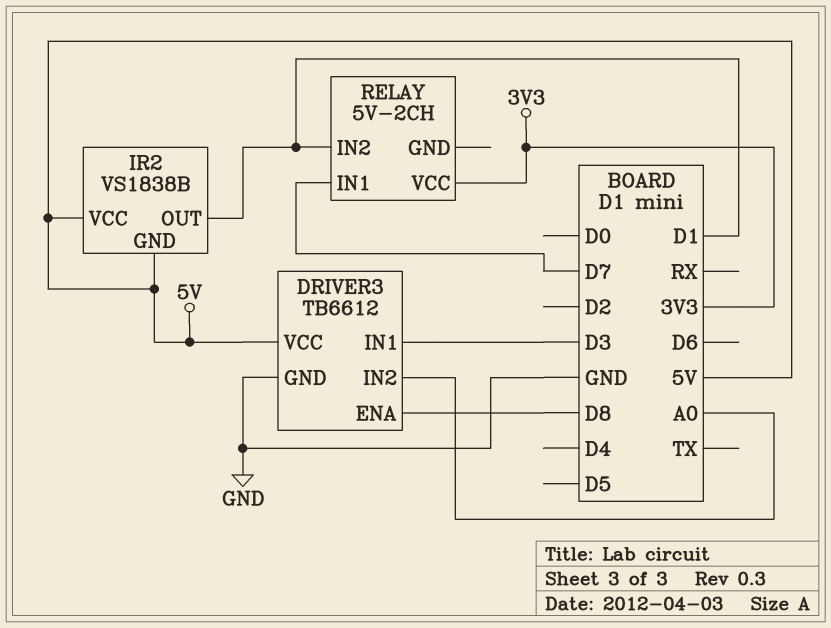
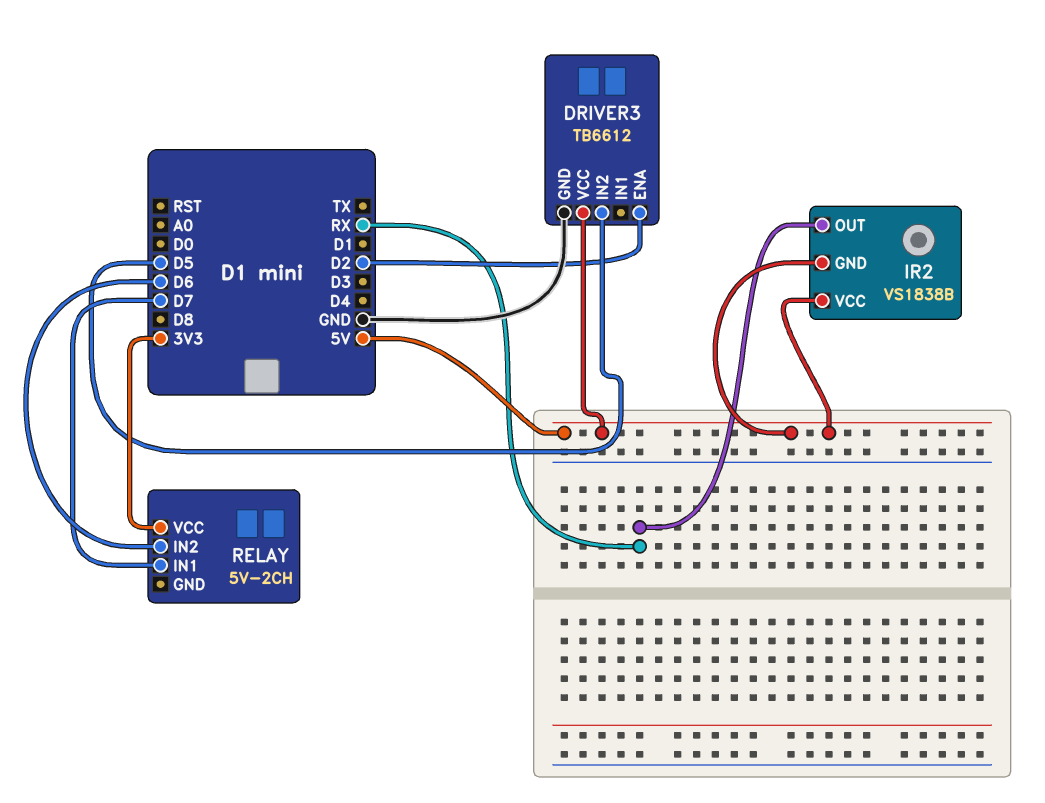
DRIVER3 pin ENA: D8 -> D2
DRIVER3 pin IN1: D3 -> none
DRIVER3 pin IN2: A0 -> D5
IR2 pin OUT: D1 -> RX
RELAY pin IN2: D1 -> D6

